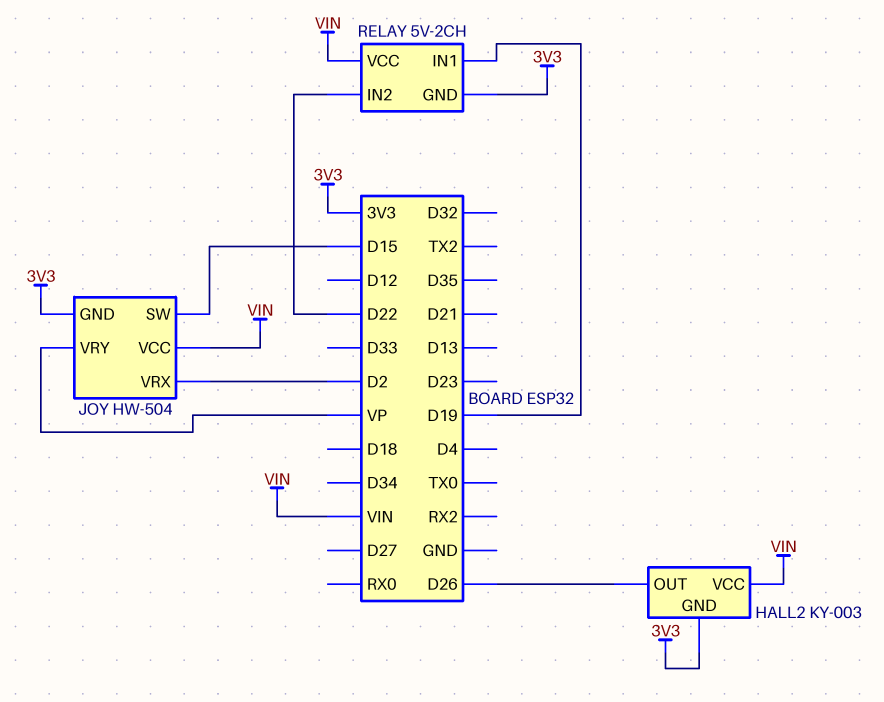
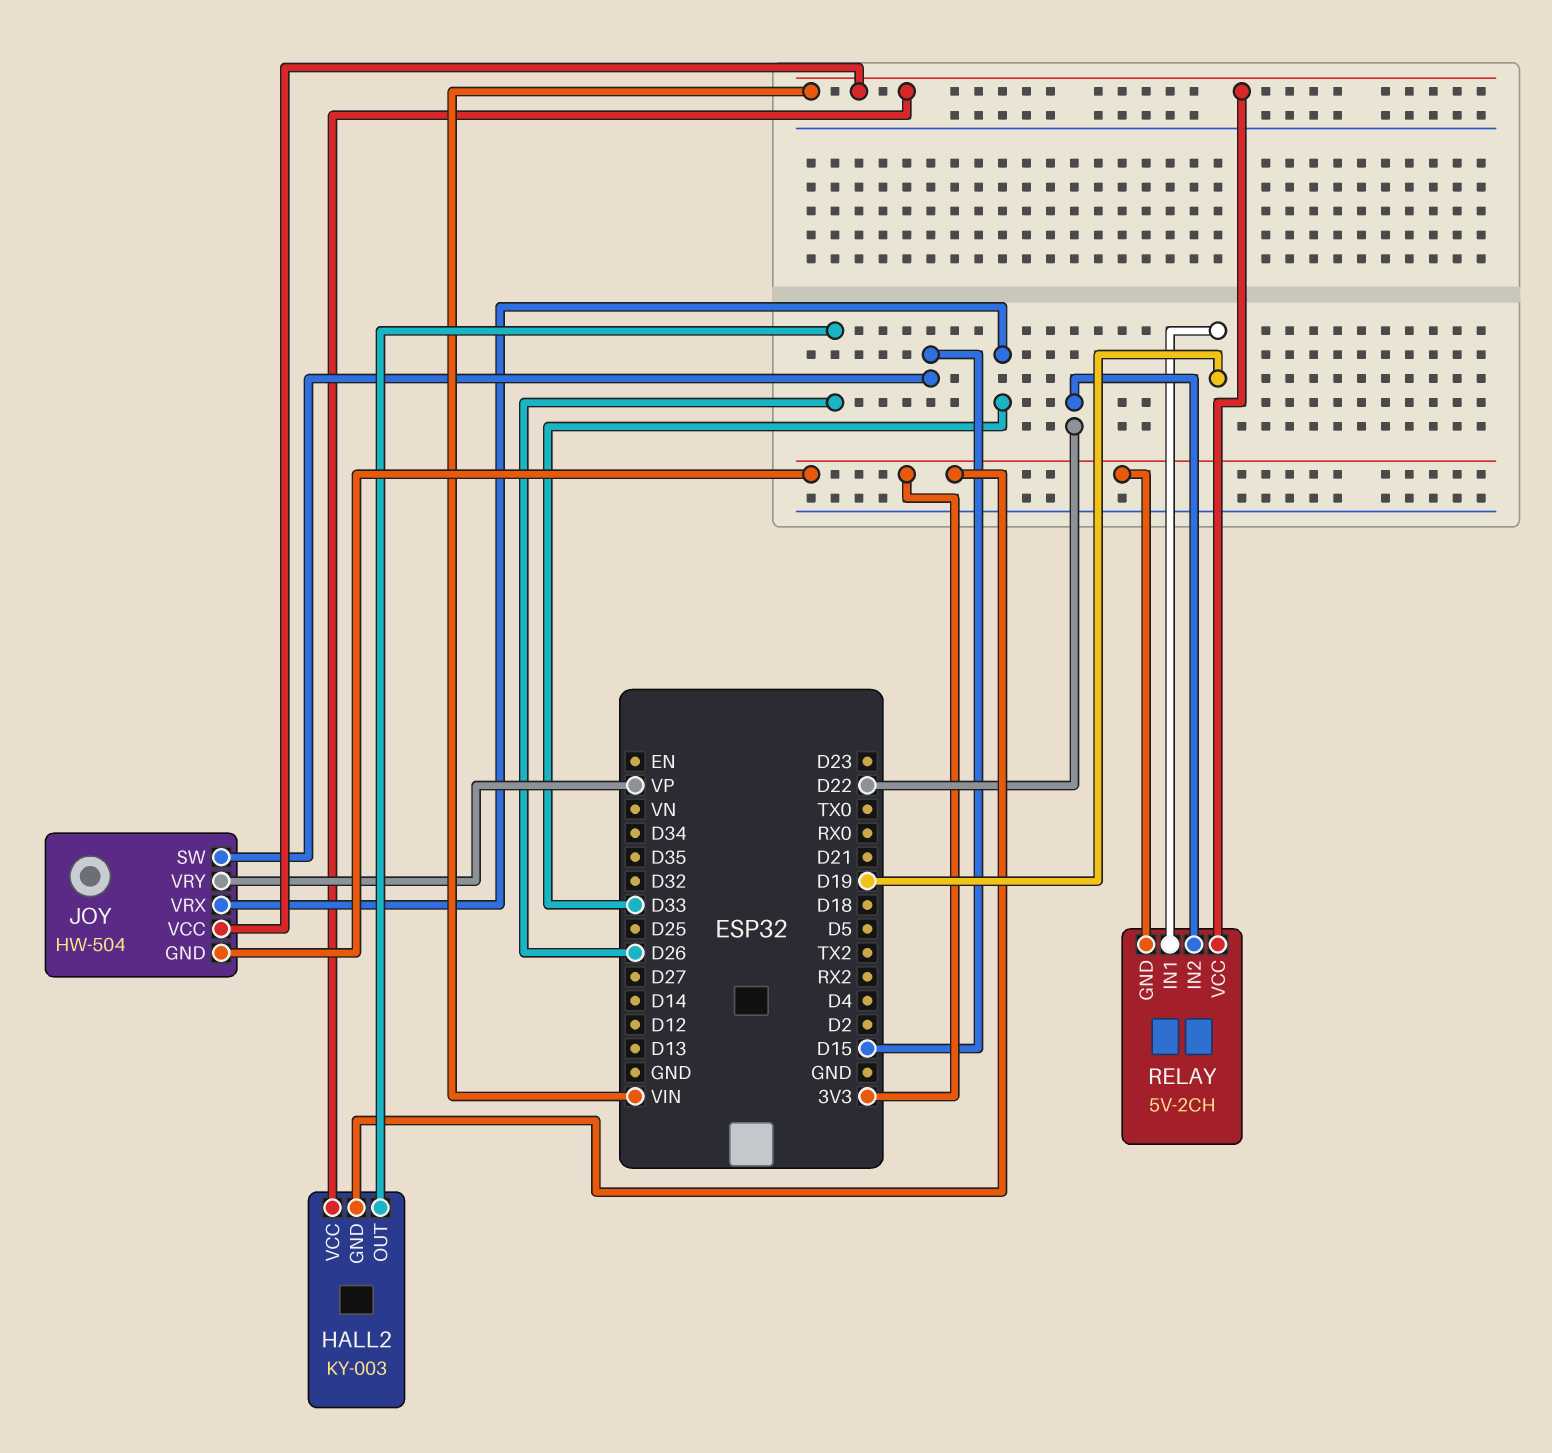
JOY pin VRX: D2 -> D33

